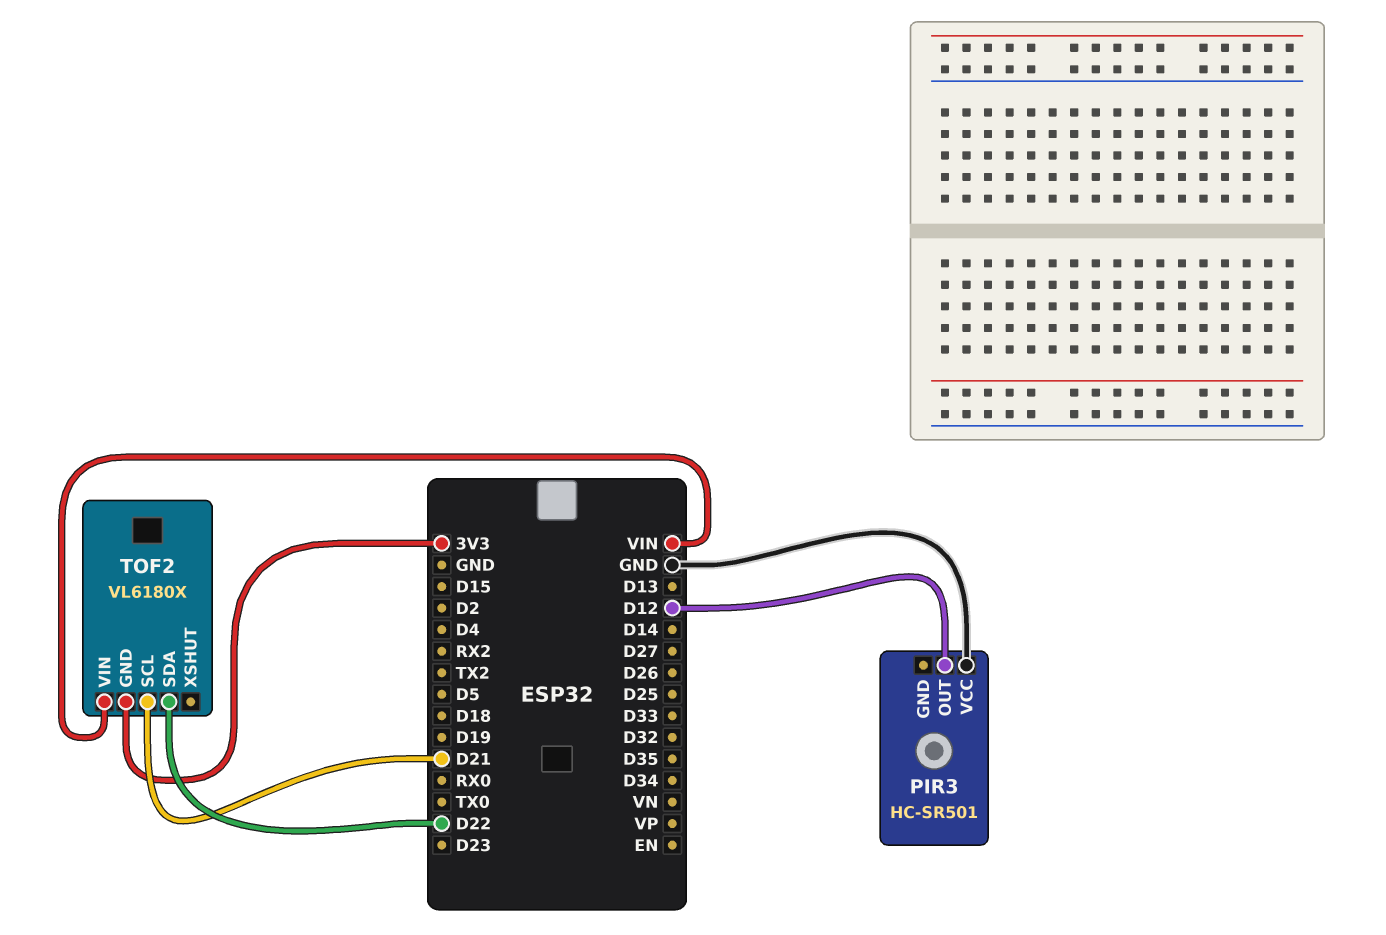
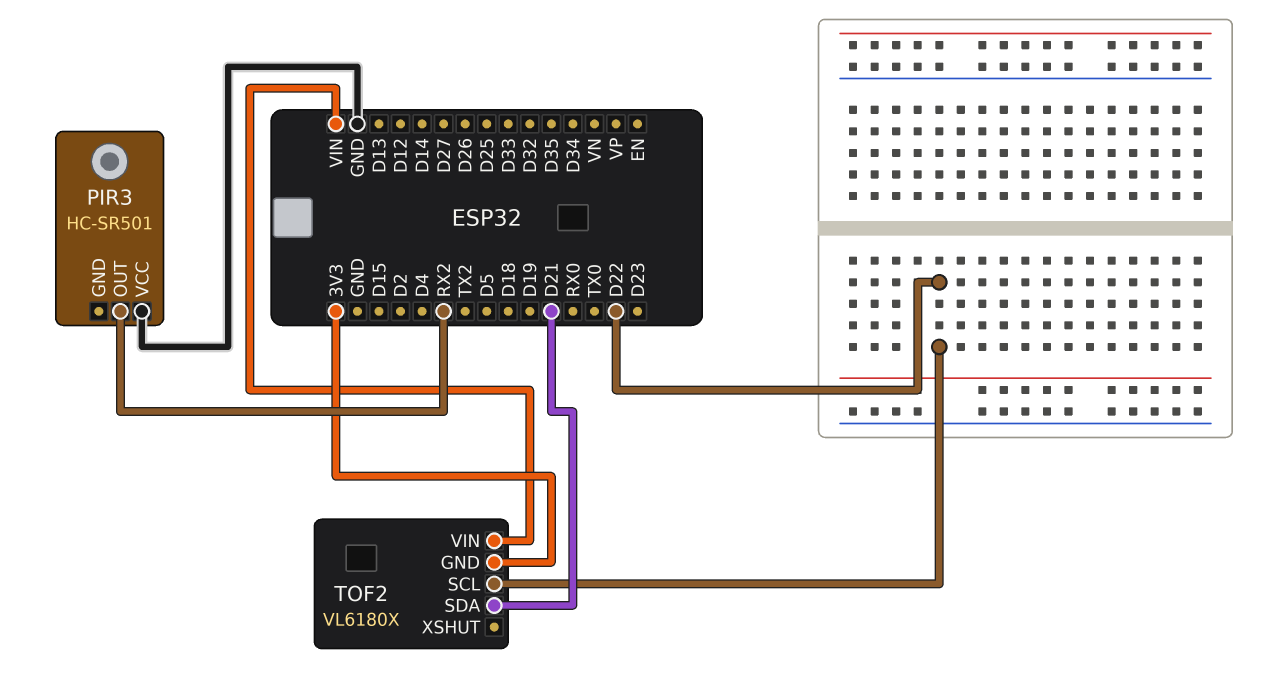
PIR3 pin OUT: D12 -> RX2
TOF2 pin SCL: D21 -> D22
TOF2 pin SDA: D22 -> D21

